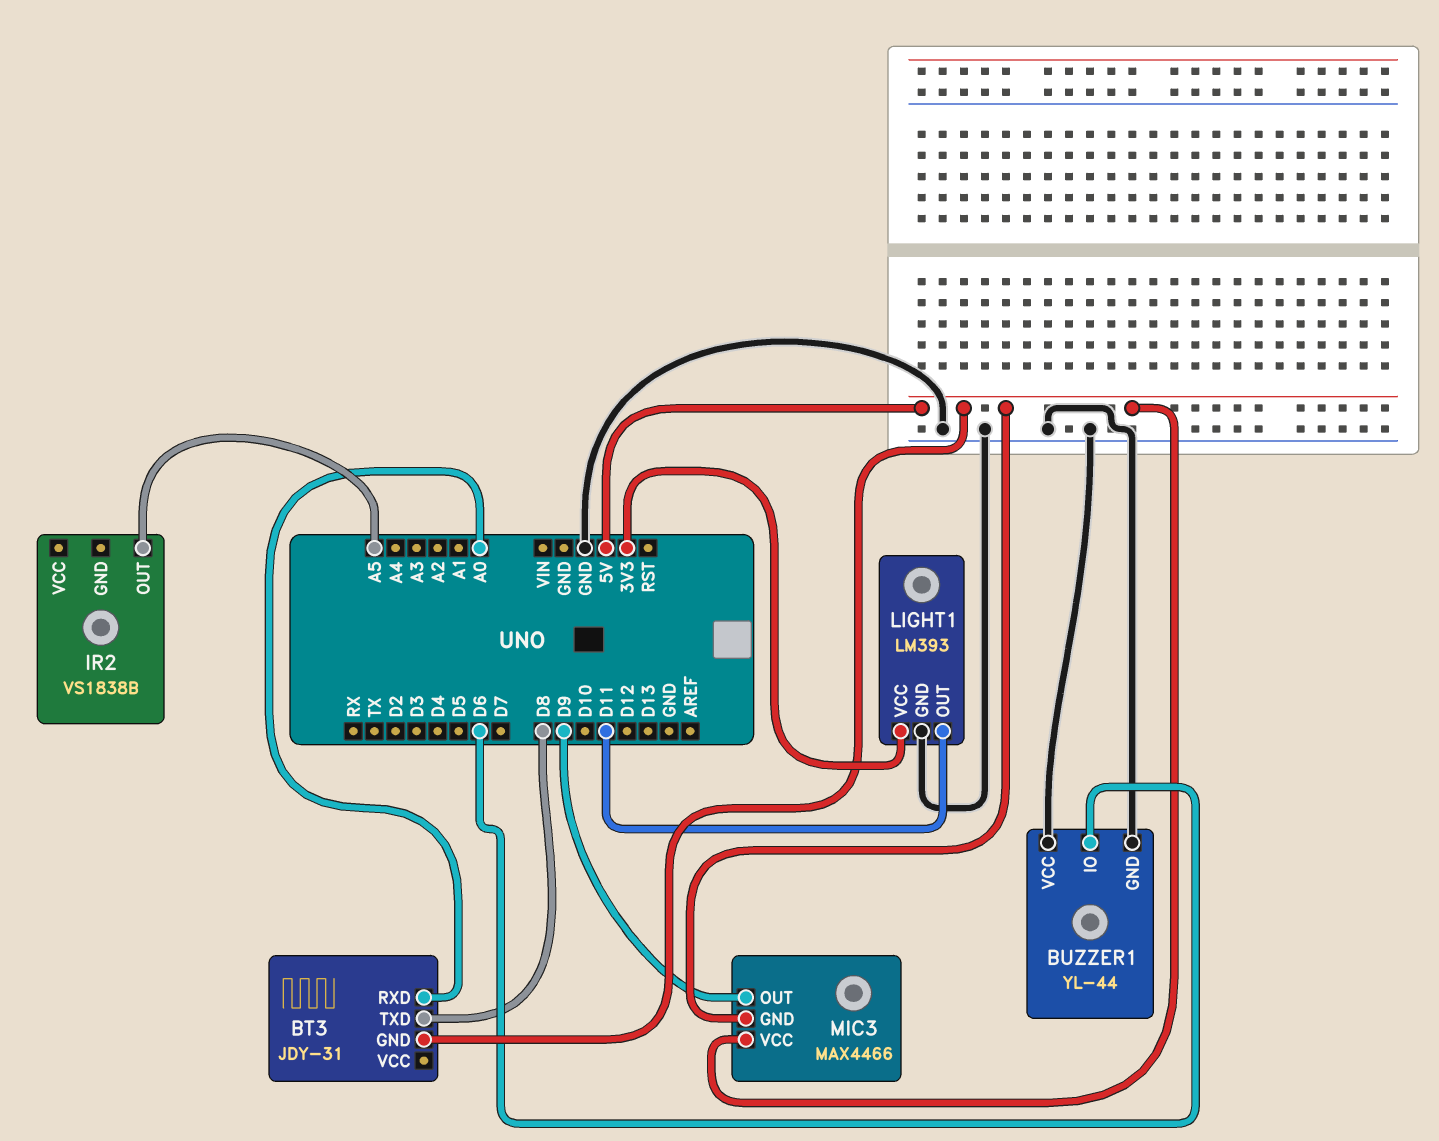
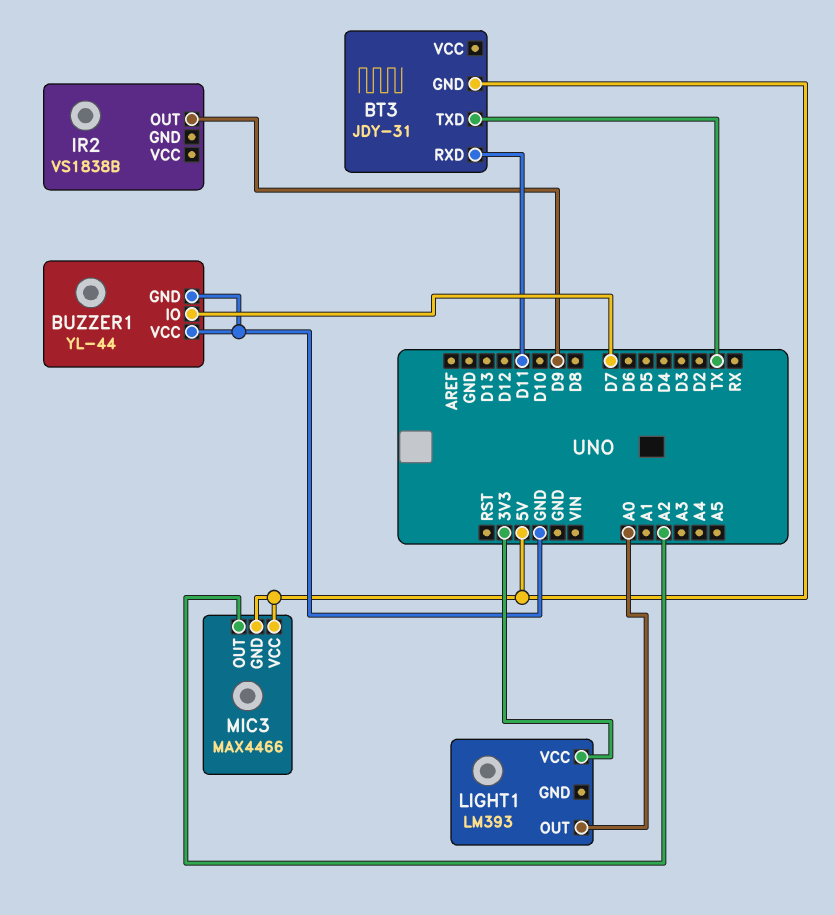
BT3 pin RXD: A0 -> D11
BT3 pin TXD: D8 -> TX
BUZZER1 pin IO: D6 -> D7
IR2 pin OUT: A5 -> D9
LIGHT1 pin GND: GND -> none
LIGHT1 pin OUT: D11 -> A0
MIC3 pin OUT: D9 -> A2

